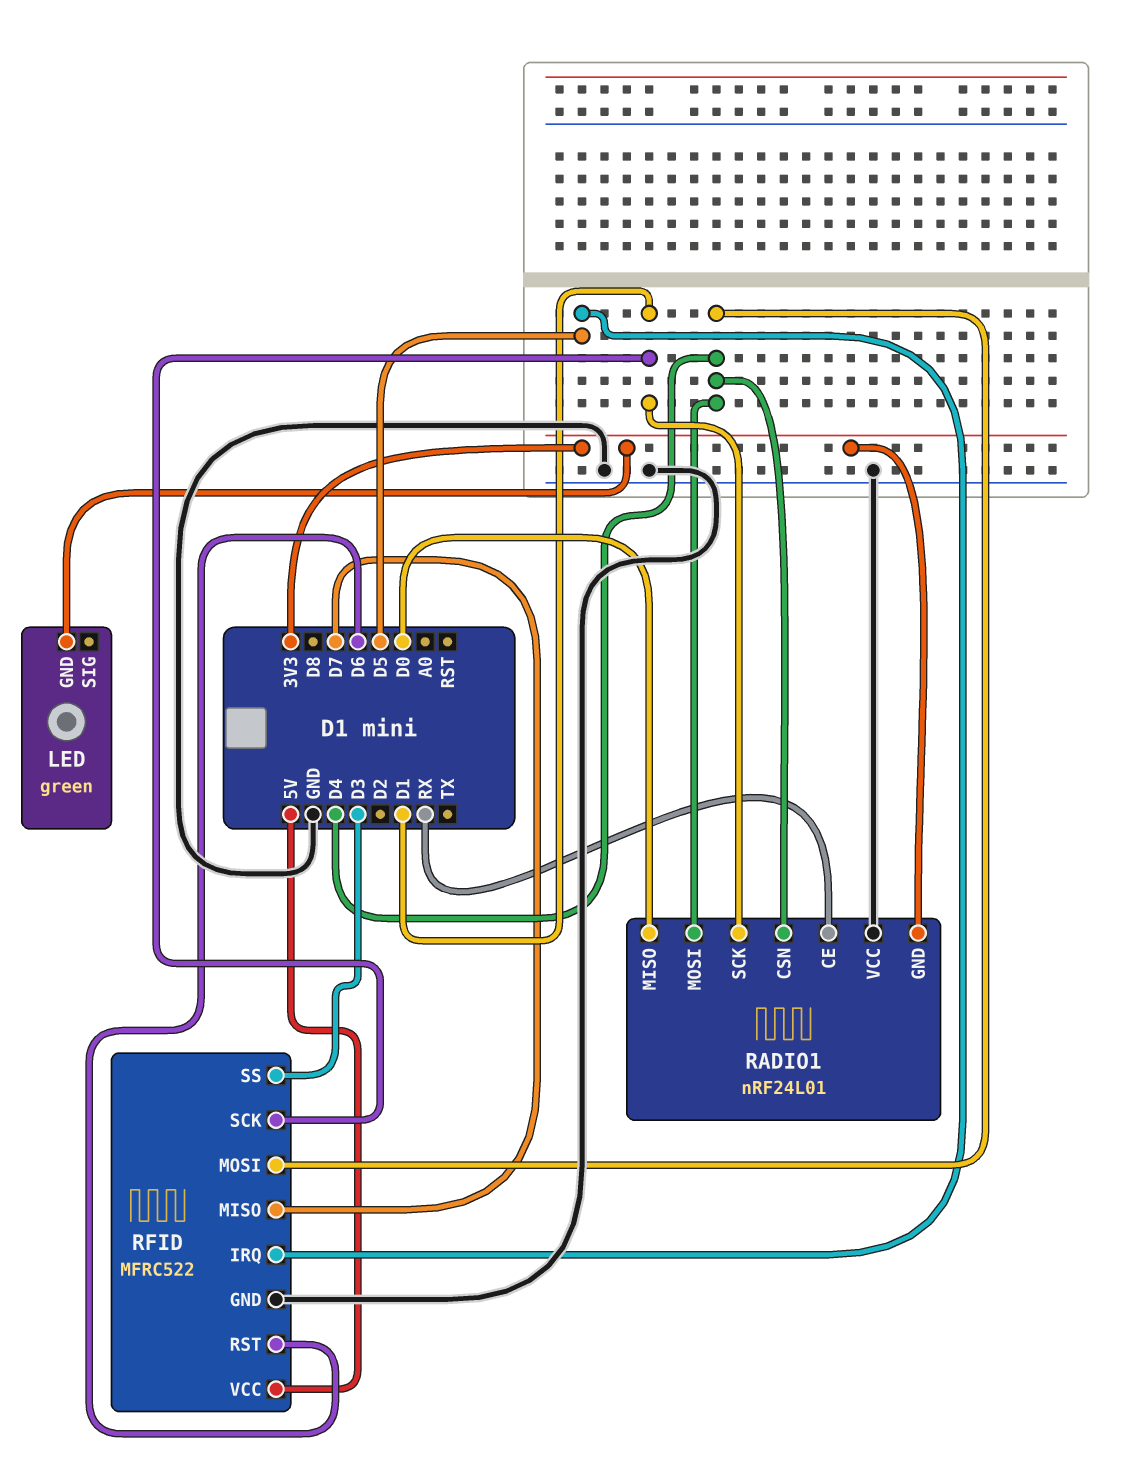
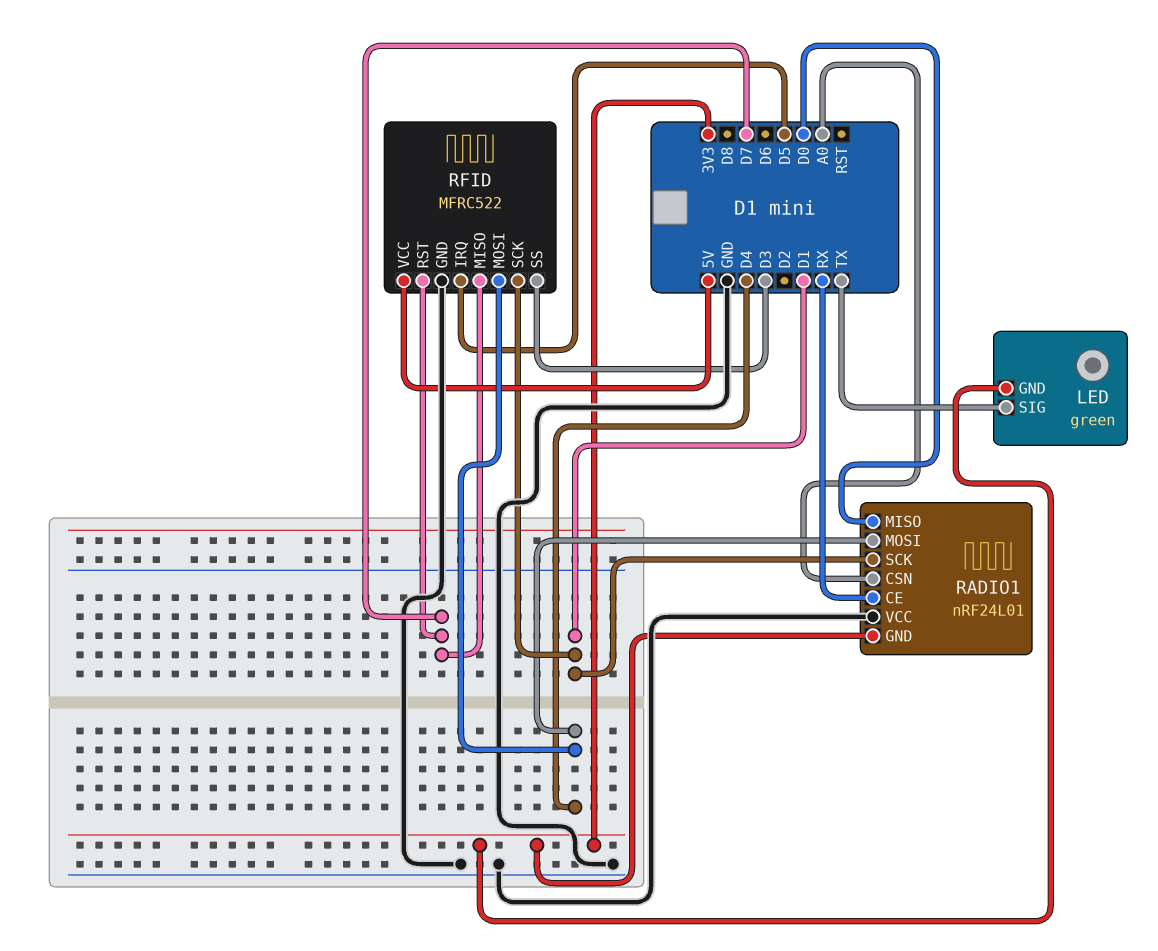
LED pin SIG: none -> TX
RADIO1 pin CSN: D4 -> A0
RFID pin RST: D6 -> D7

